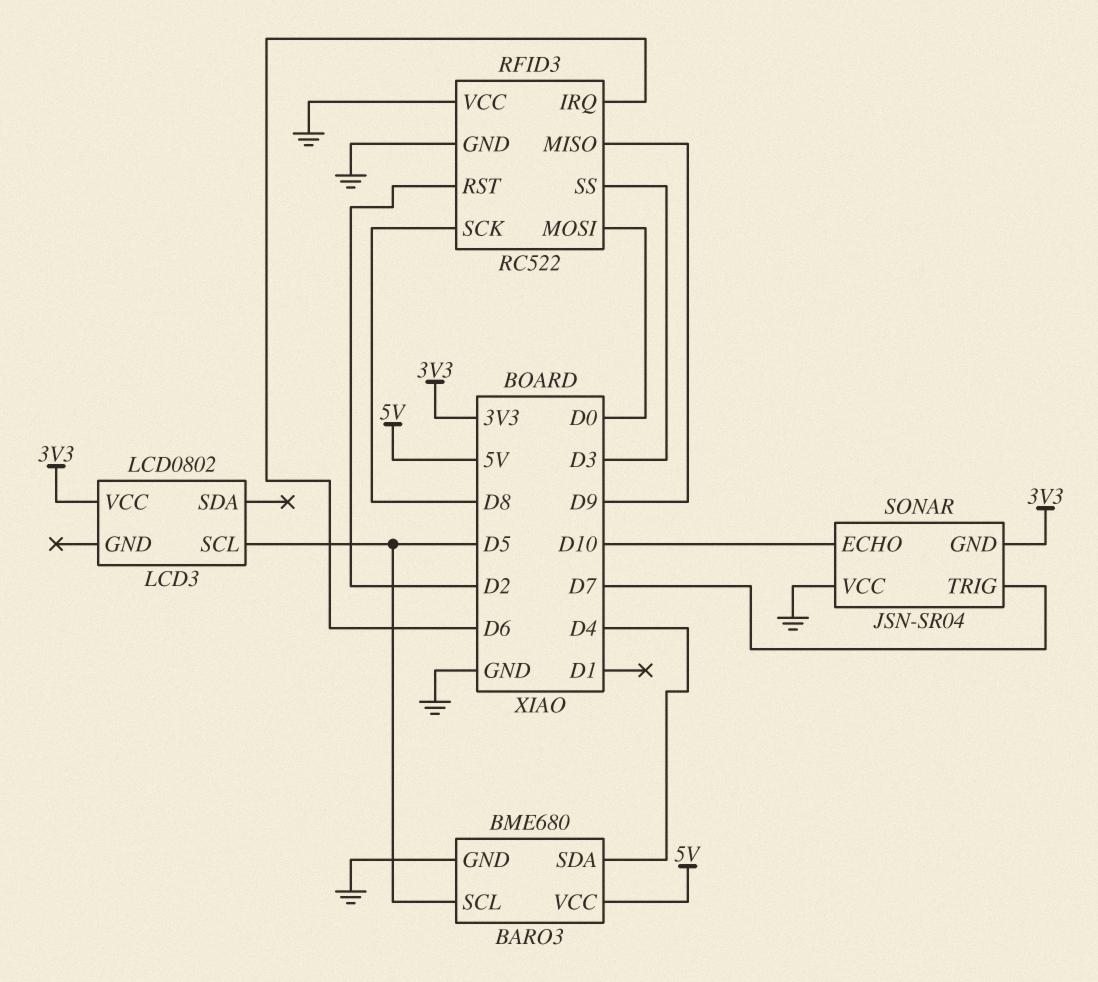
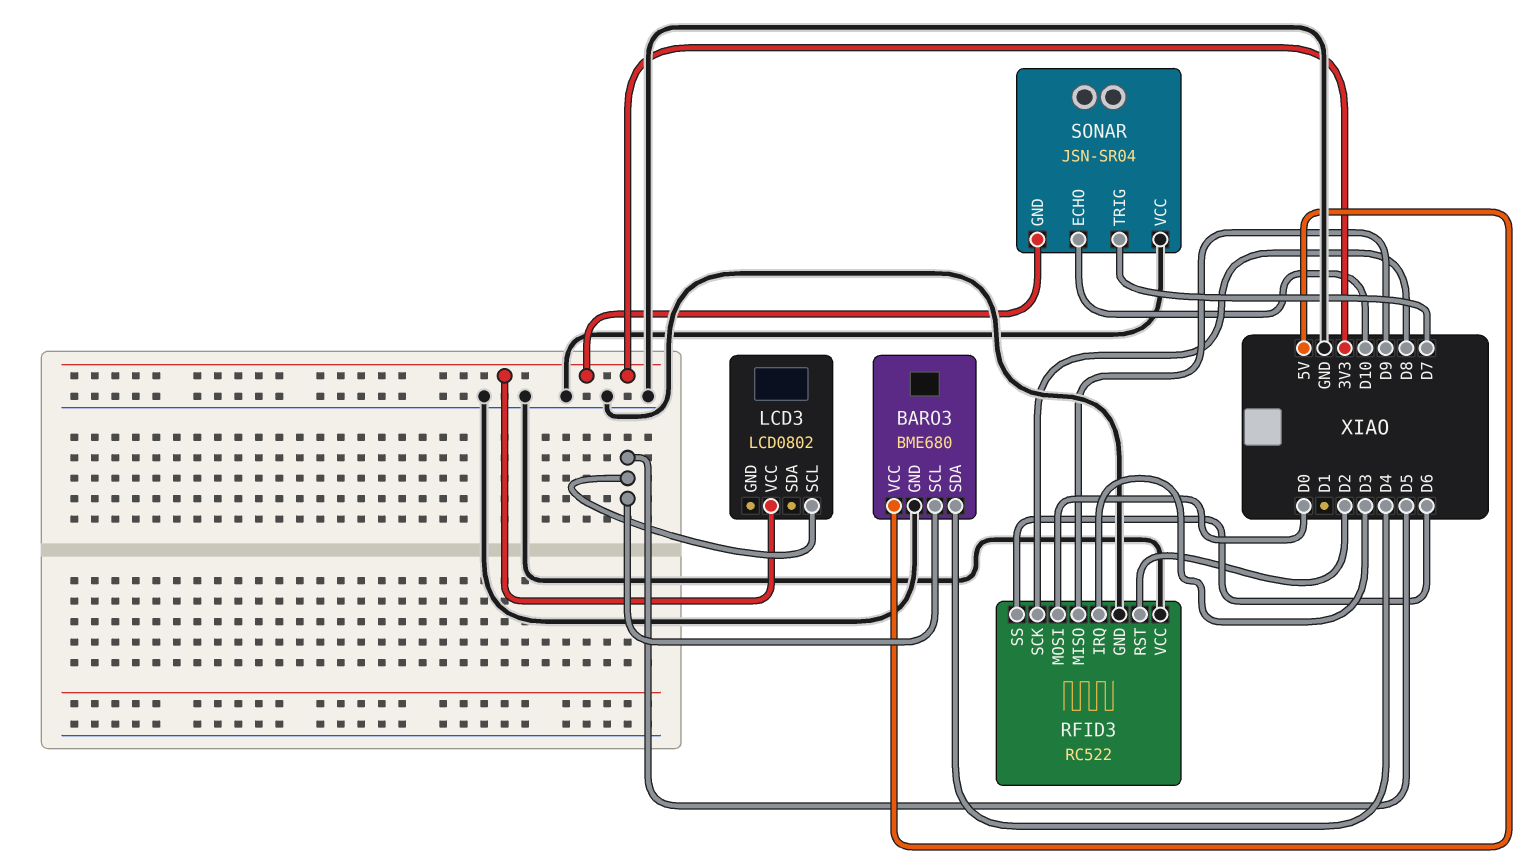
RFID3 pin IRQ: D6 -> D3
RFID3 pin SS: D3 -> D6

